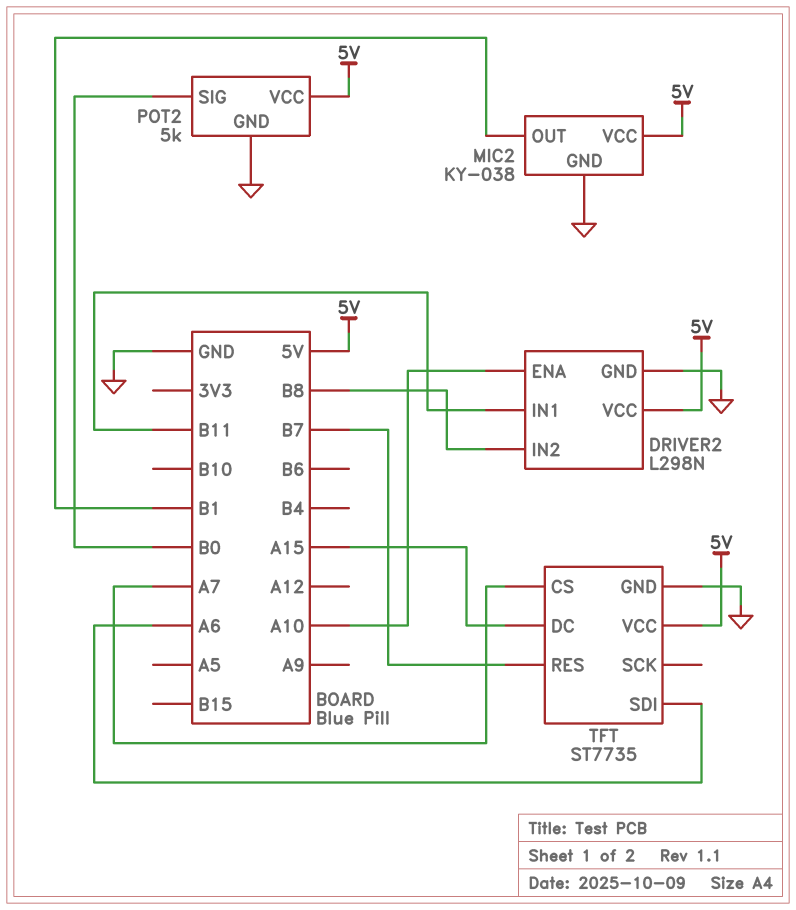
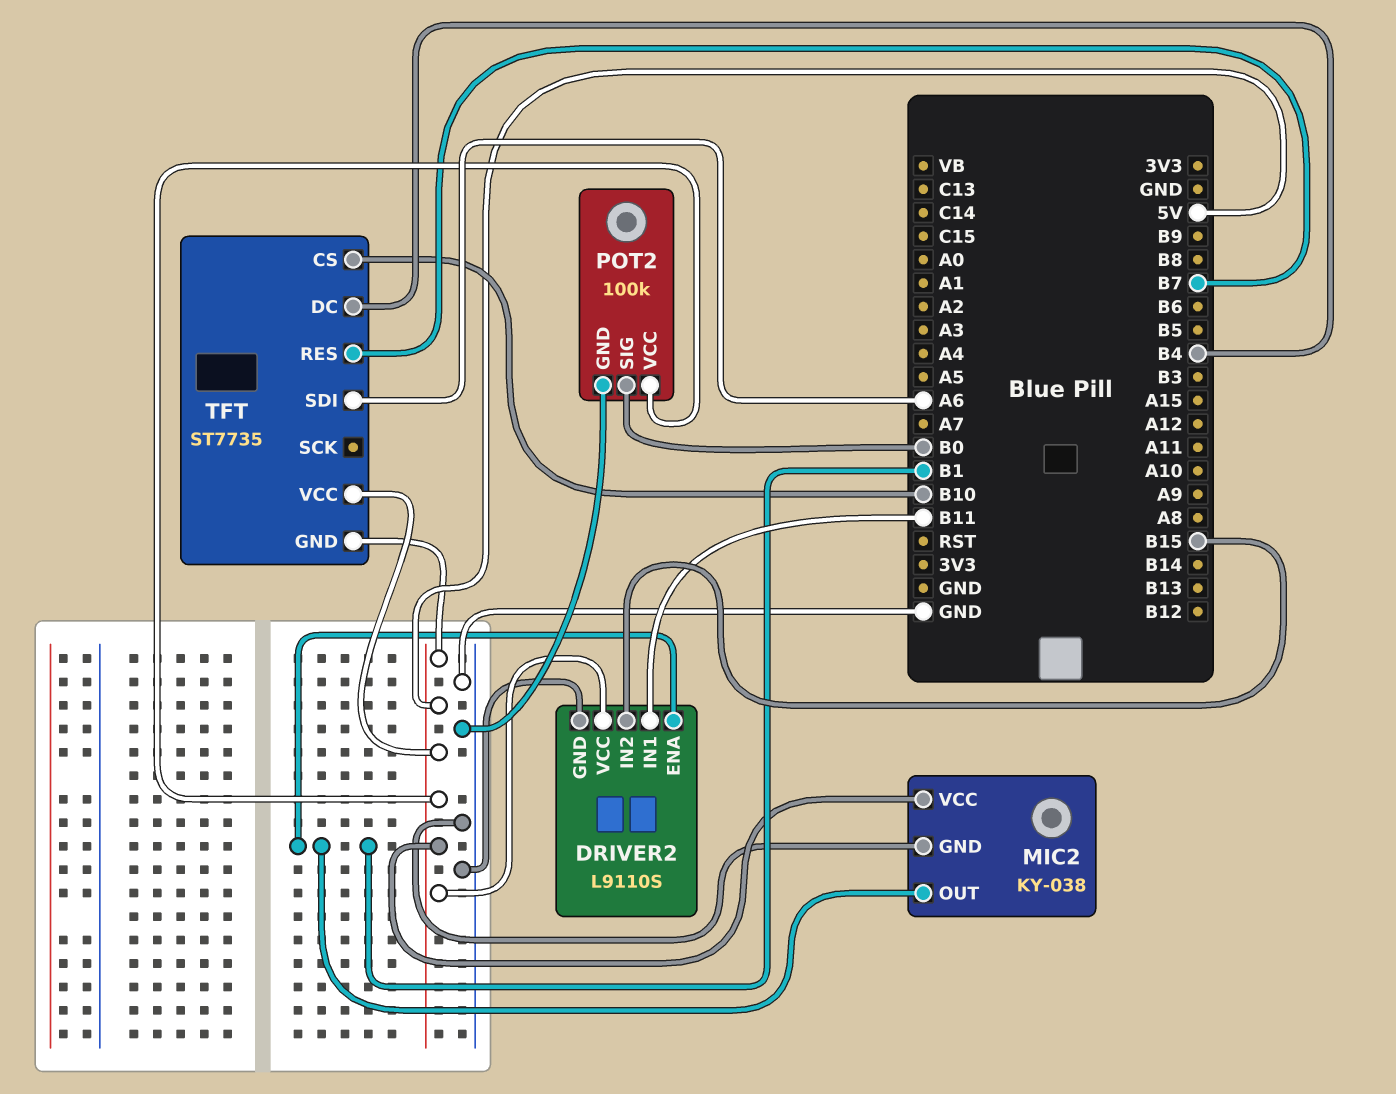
DRIVER2: L298N -> L9110S
DRIVER2 pin ENA: A10 -> B1
DRIVER2 pin IN2: B8 -> B15
POT2: 5k -> 100k
TFT pin CS: A7 -> B10
TFT pin DC: A15 -> B4
TFT pin GND: GND -> 5V

